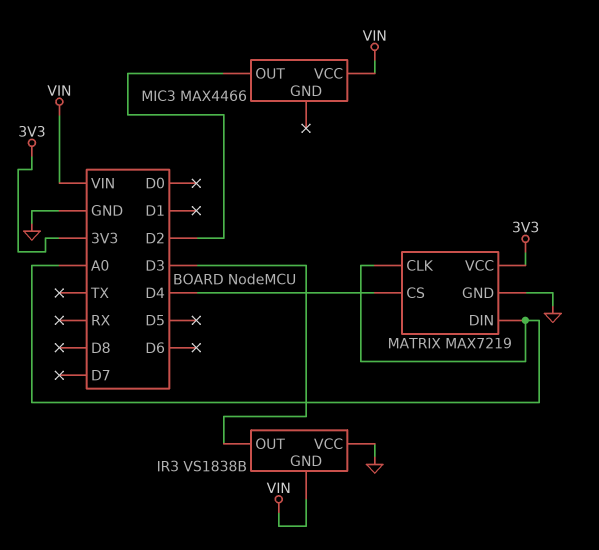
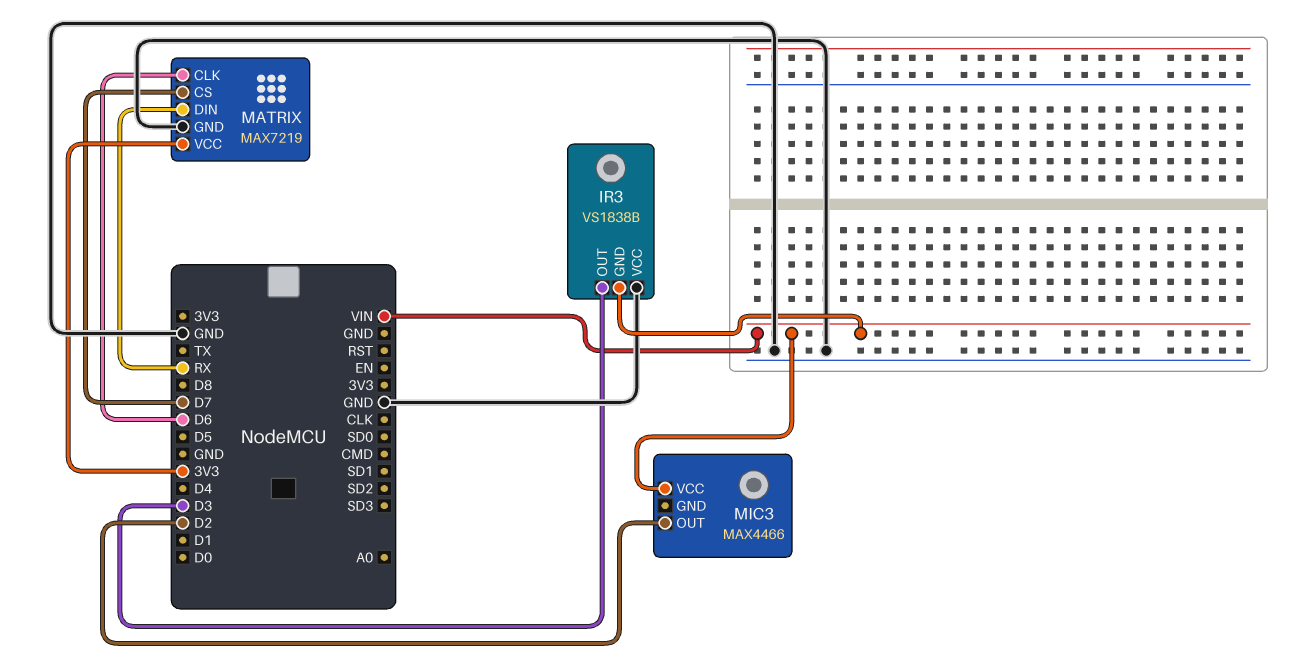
MATRIX pin CLK: A0 -> D6
MATRIX pin CS: D4 -> D7
MATRIX pin DIN: A0 -> RX

